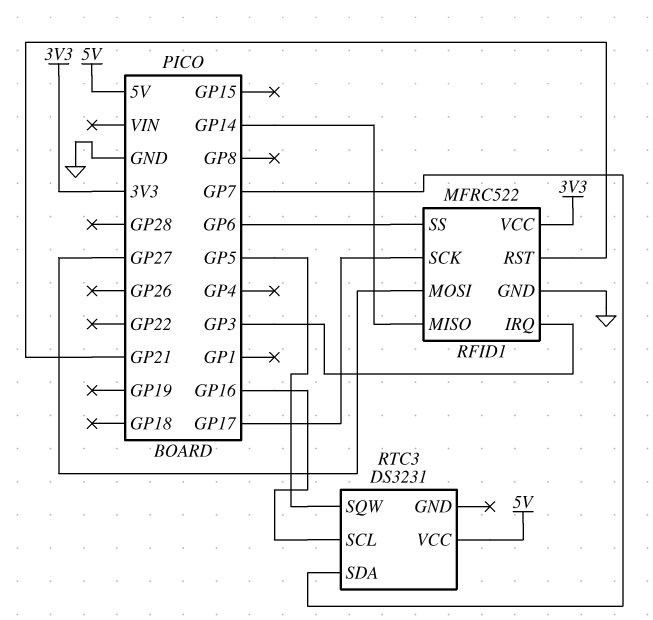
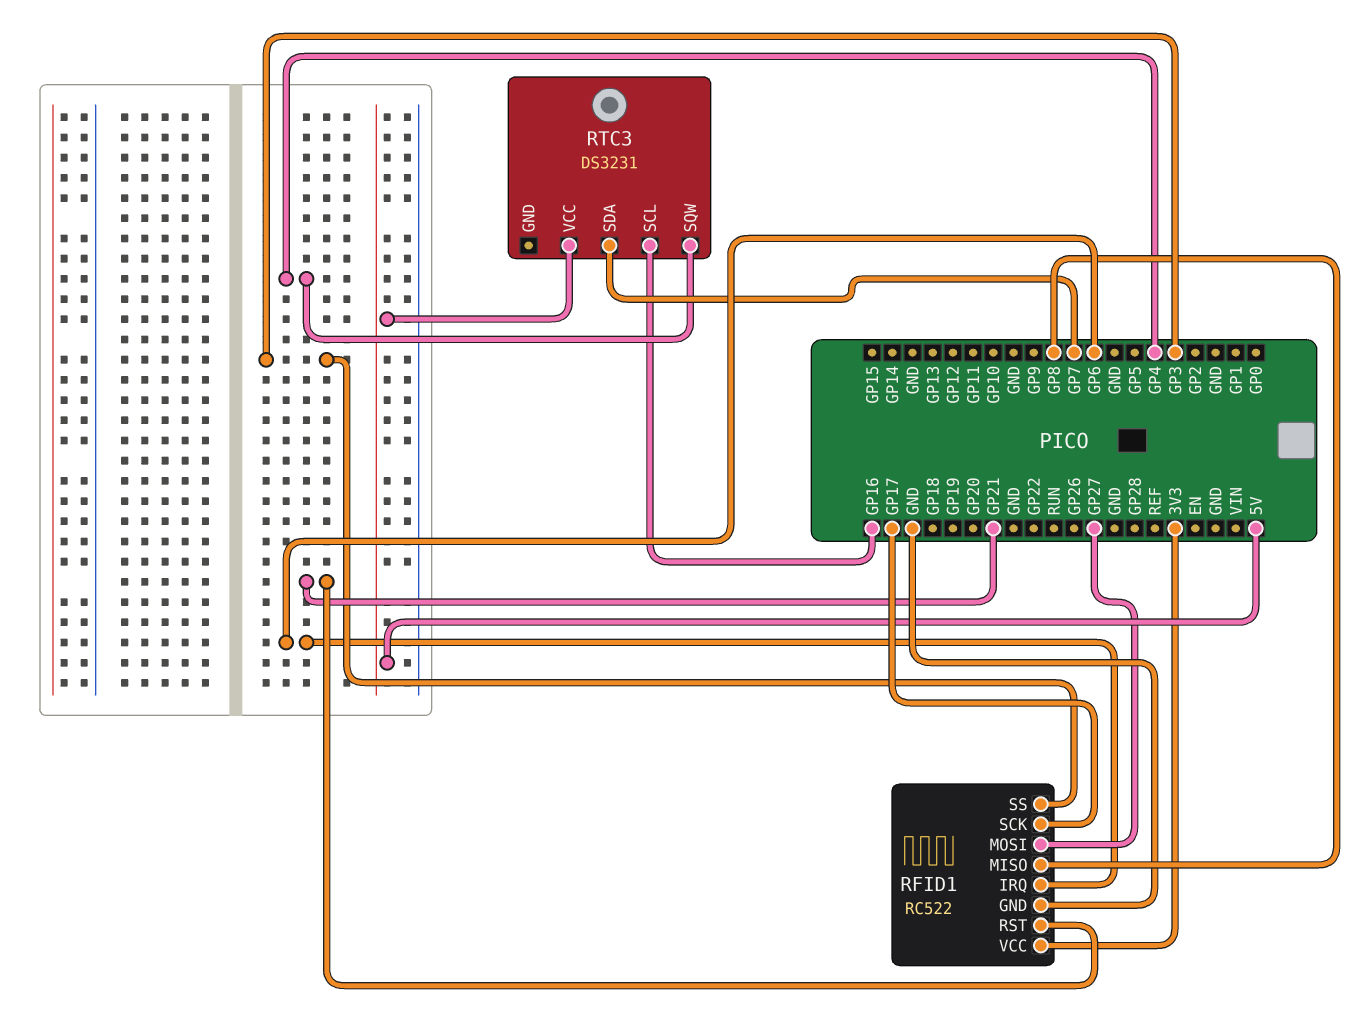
RFID1: MFRC522 -> RC522
RFID1 pin IRQ: GP3 -> GP6
RFID1 pin MISO: GP14 -> GP8
RFID1 pin SS: GP6 -> GP3
RTC3 pin SQW: GP5 -> GP4

